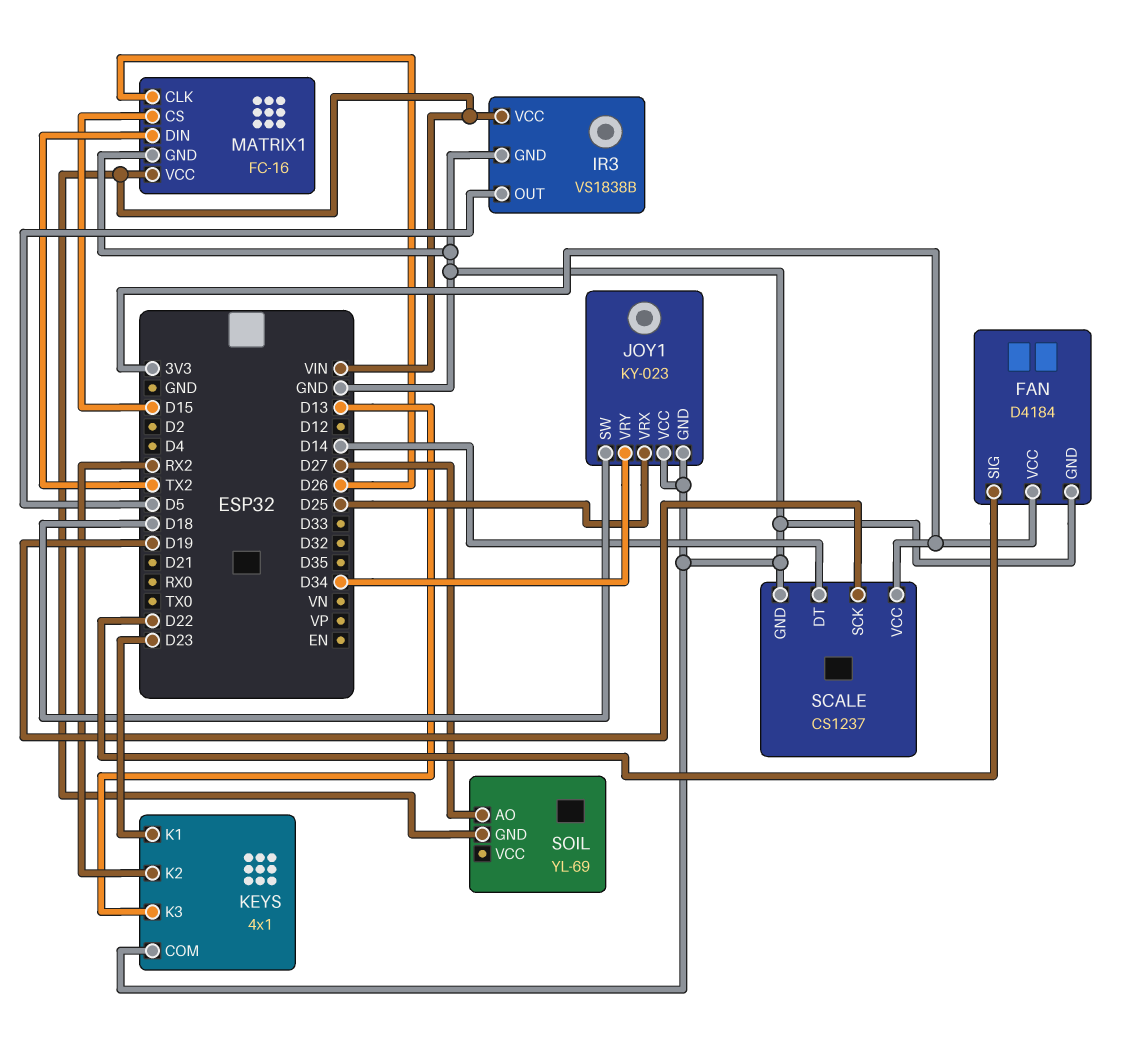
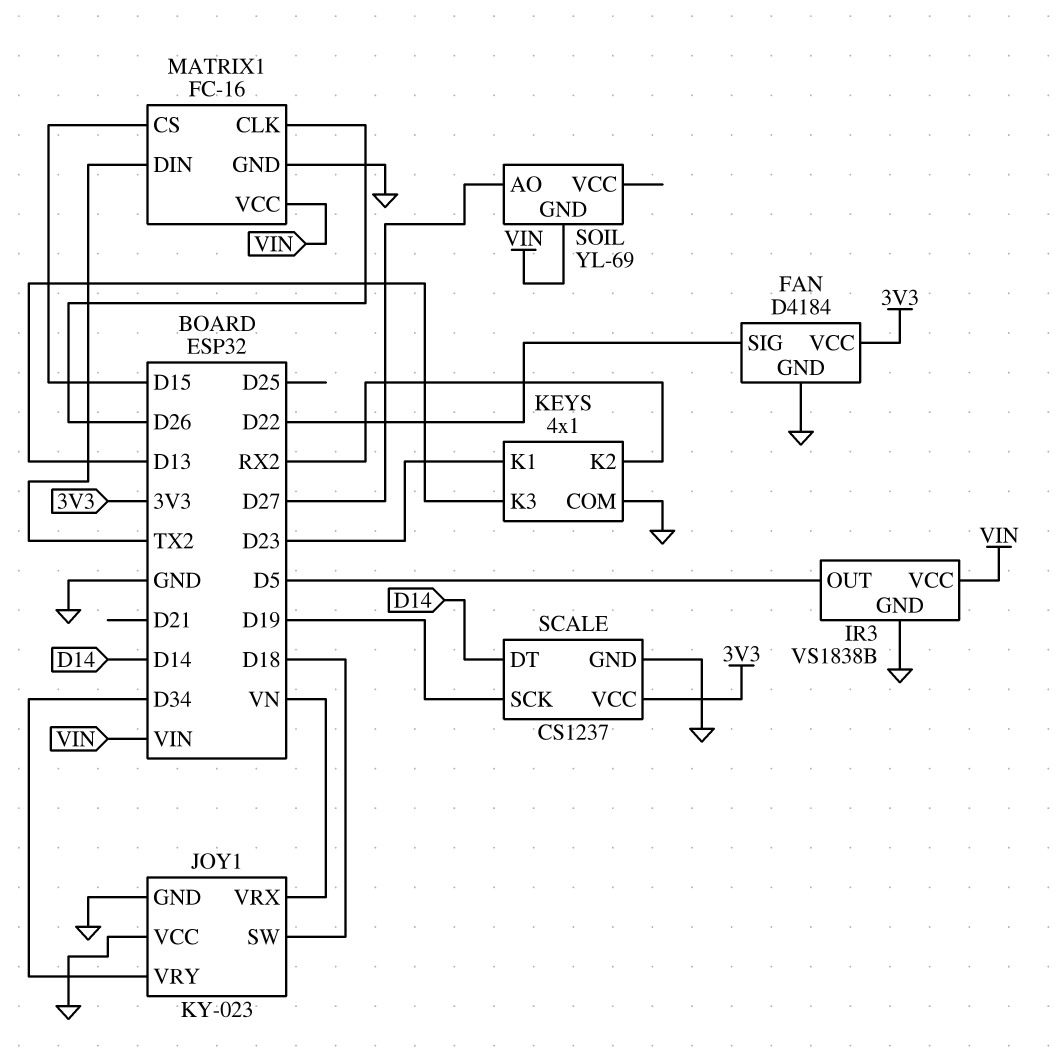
JOY1 pin VRX: D25 -> VN

